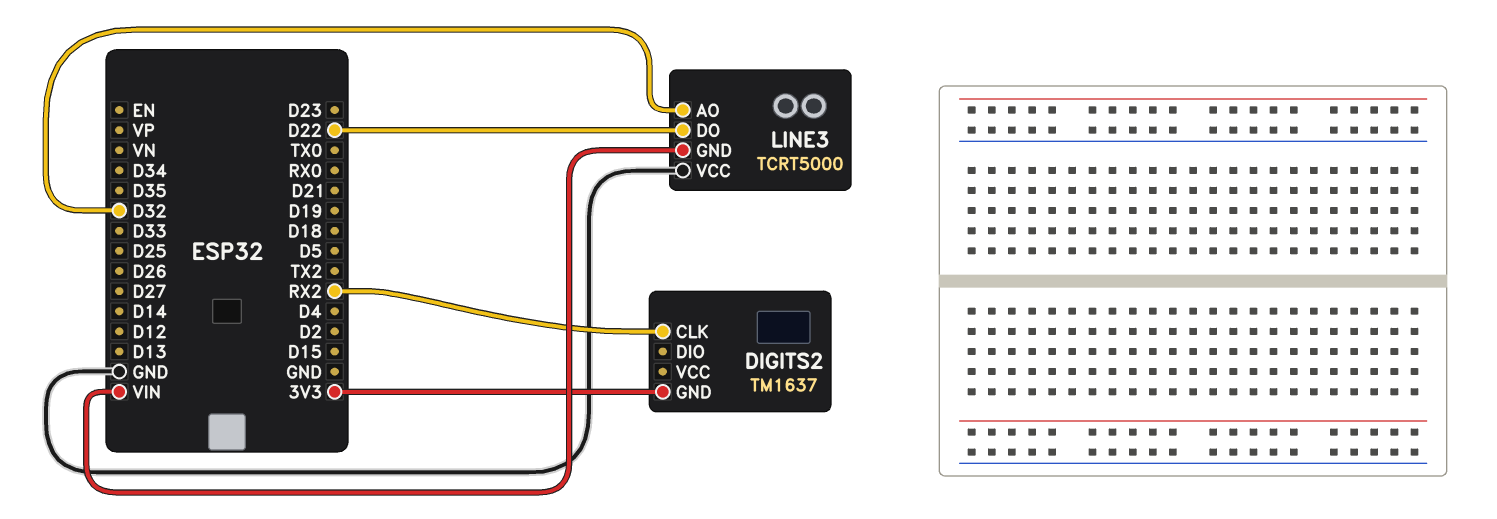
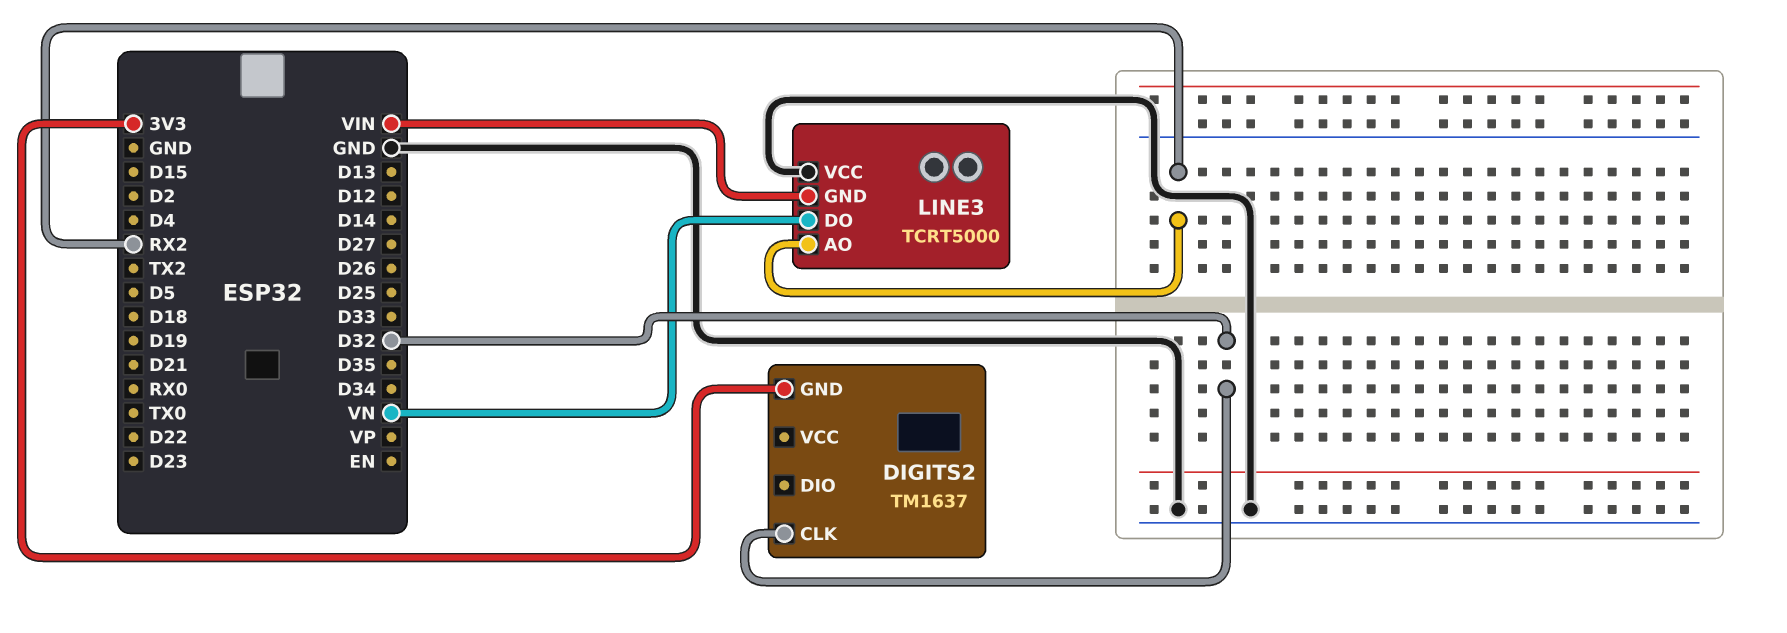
DIGITS2 pin CLK: RX2 -> D32
LINE3 pin AO: D32 -> RX2
LINE3 pin DO: D22 -> VN

